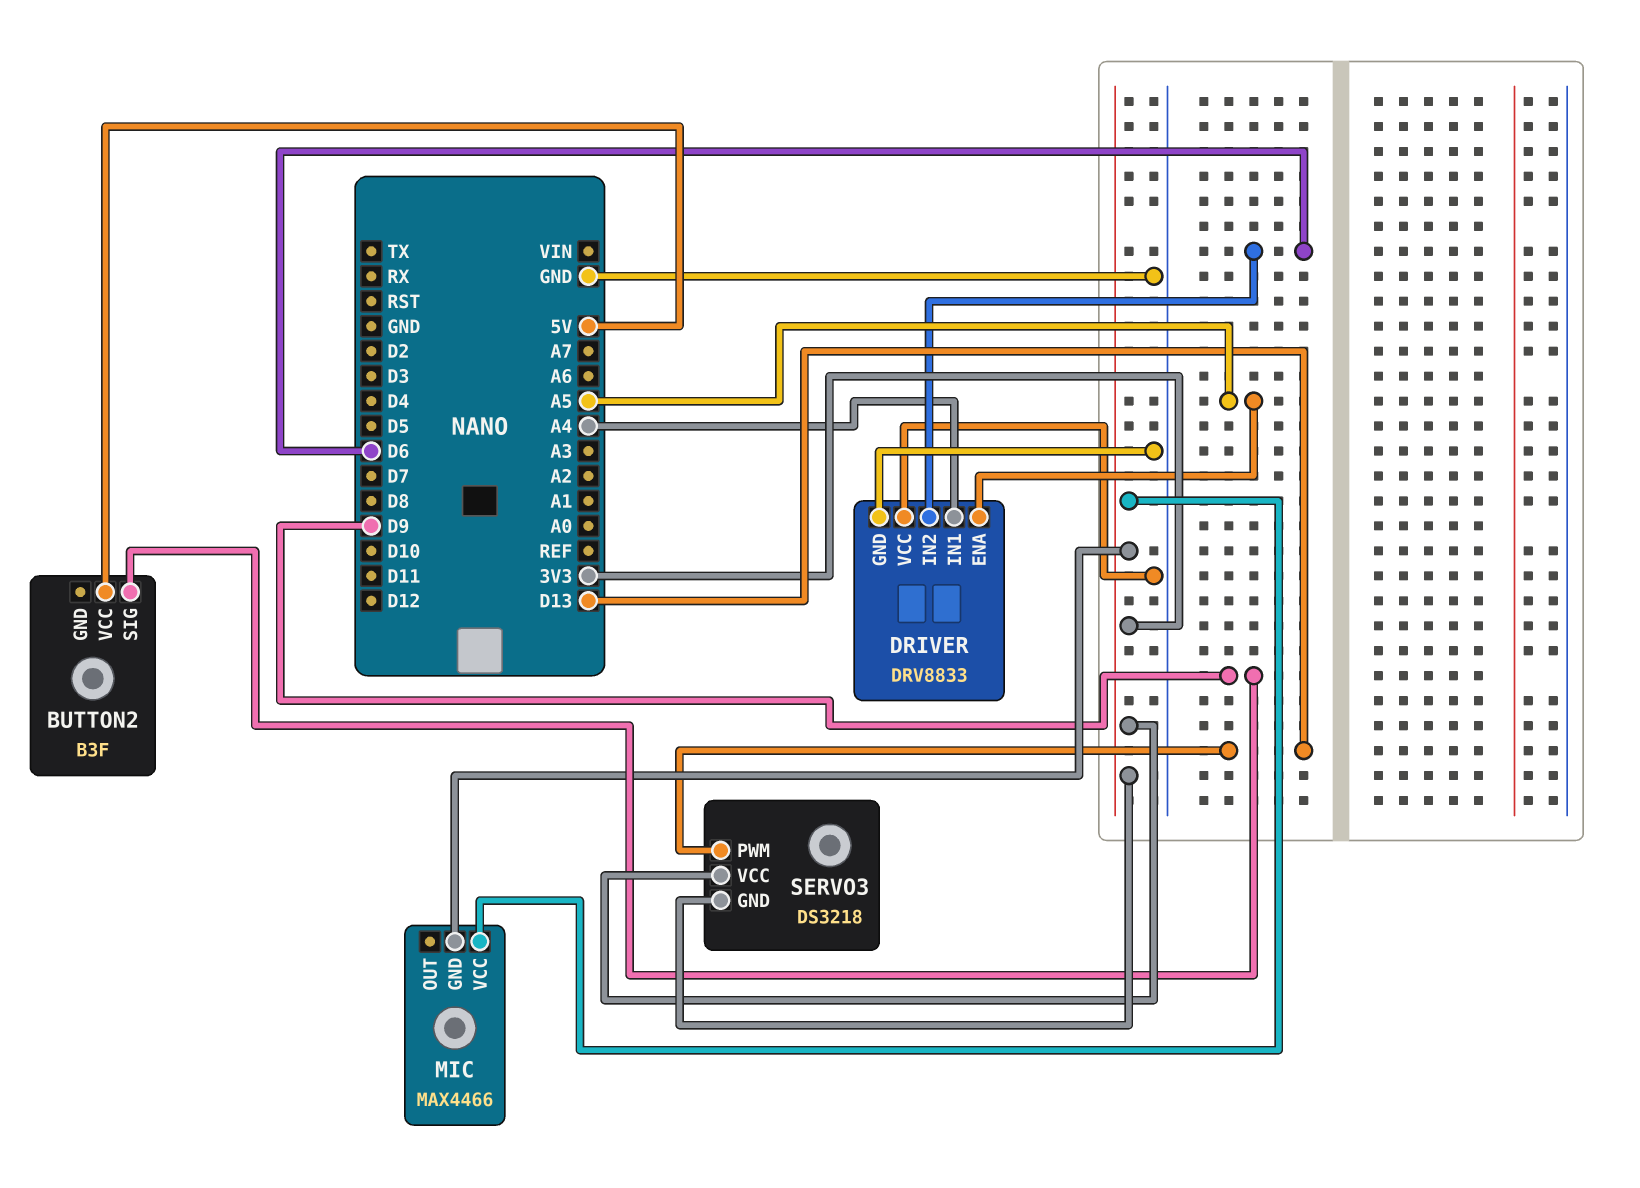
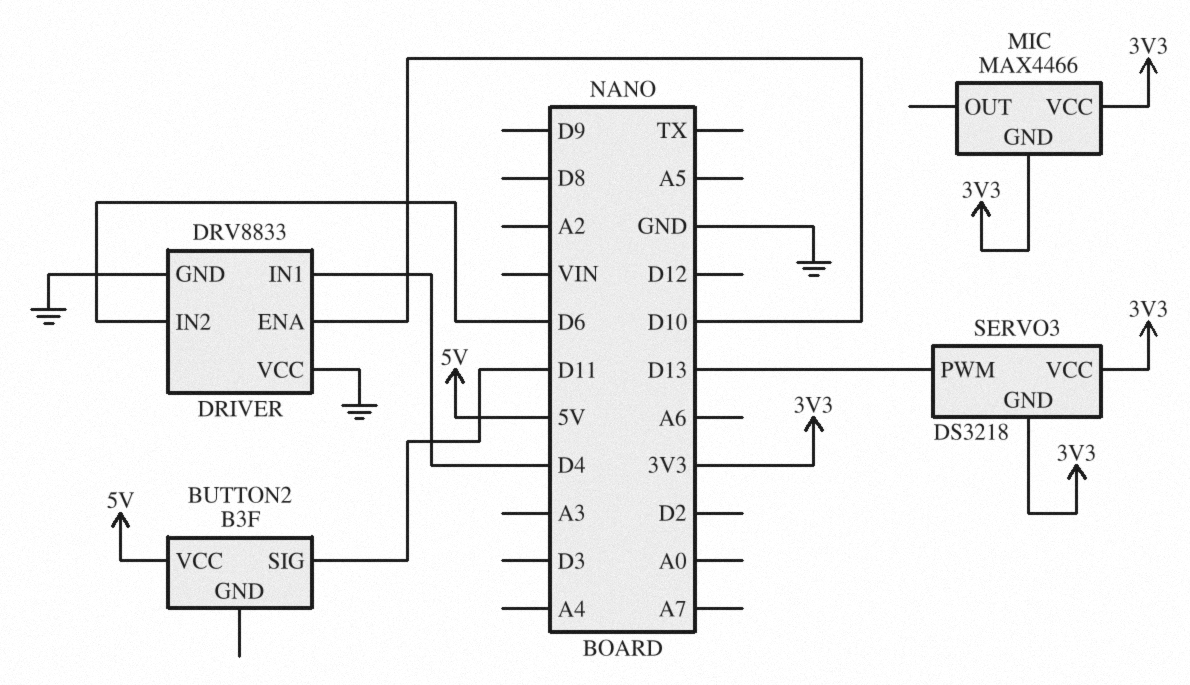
BUTTON2 pin SIG: D9 -> D11
DRIVER pin ENA: A5 -> D10
DRIVER pin IN1: A4 -> D4

